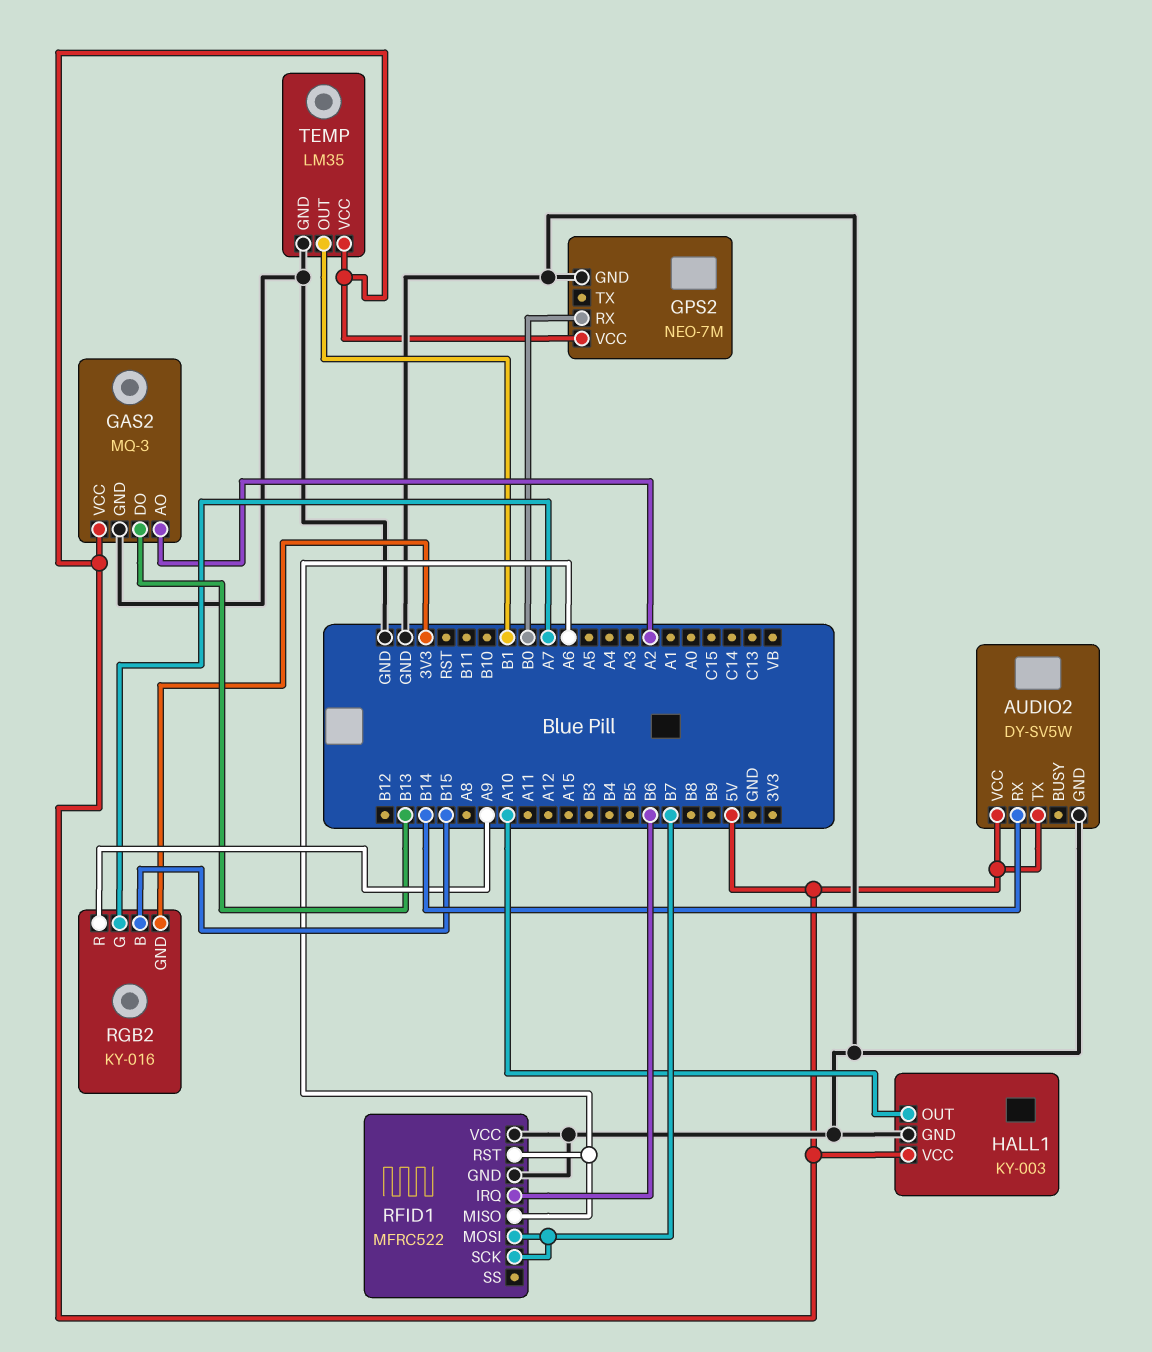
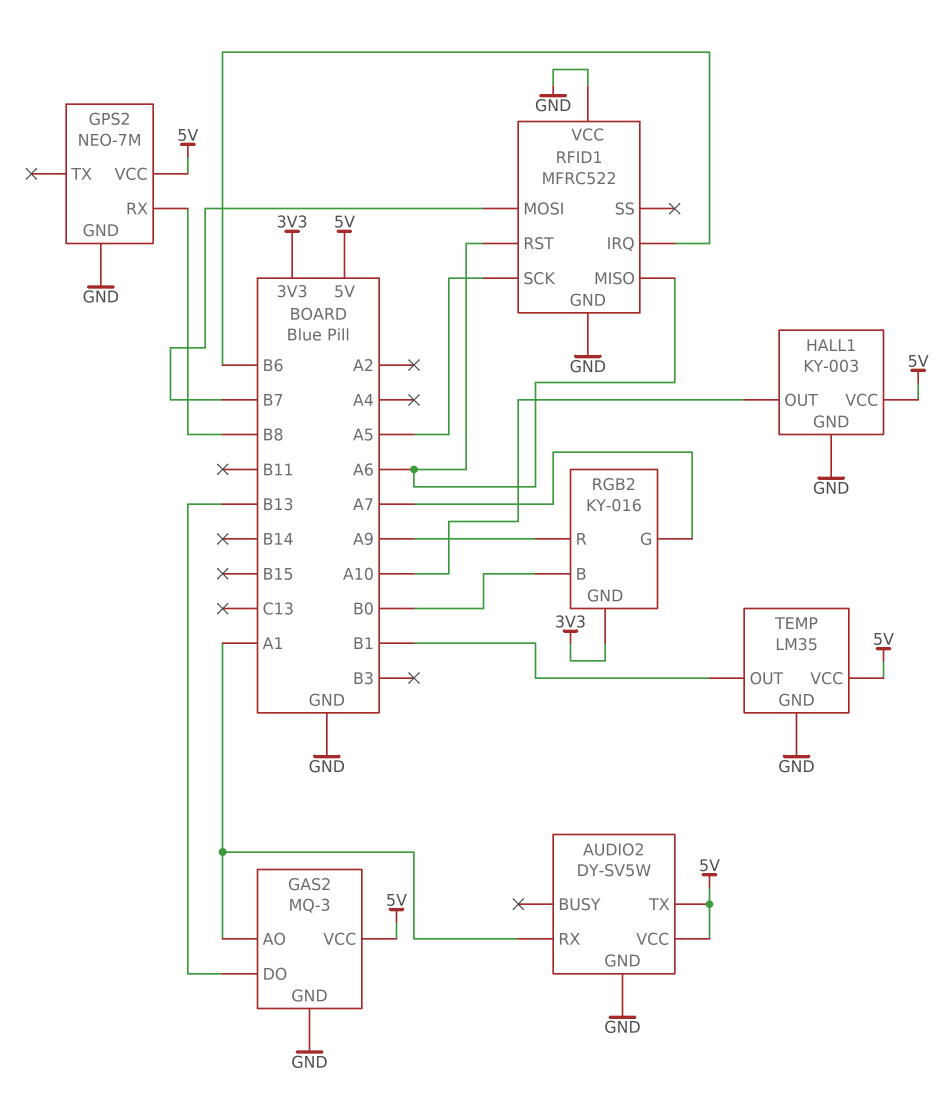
AUDIO2 pin RX: B14 -> A1
GAS2 pin AO: A2 -> A1
GPS2 pin RX: B0 -> B8
RFID1 pin SCK: B7 -> A5
RGB2 pin B: B15 -> B0

